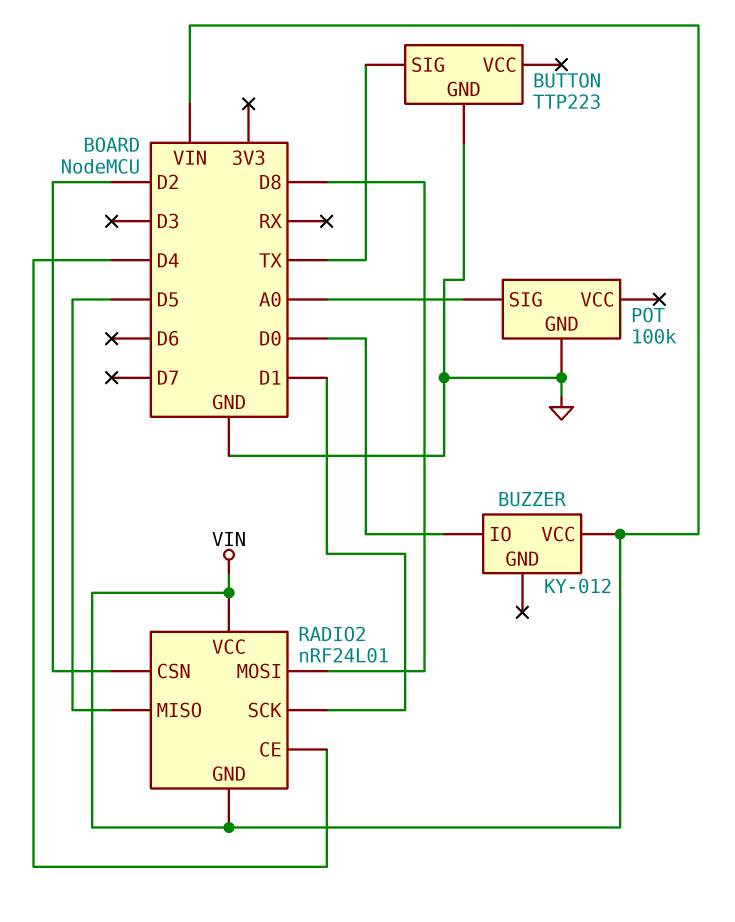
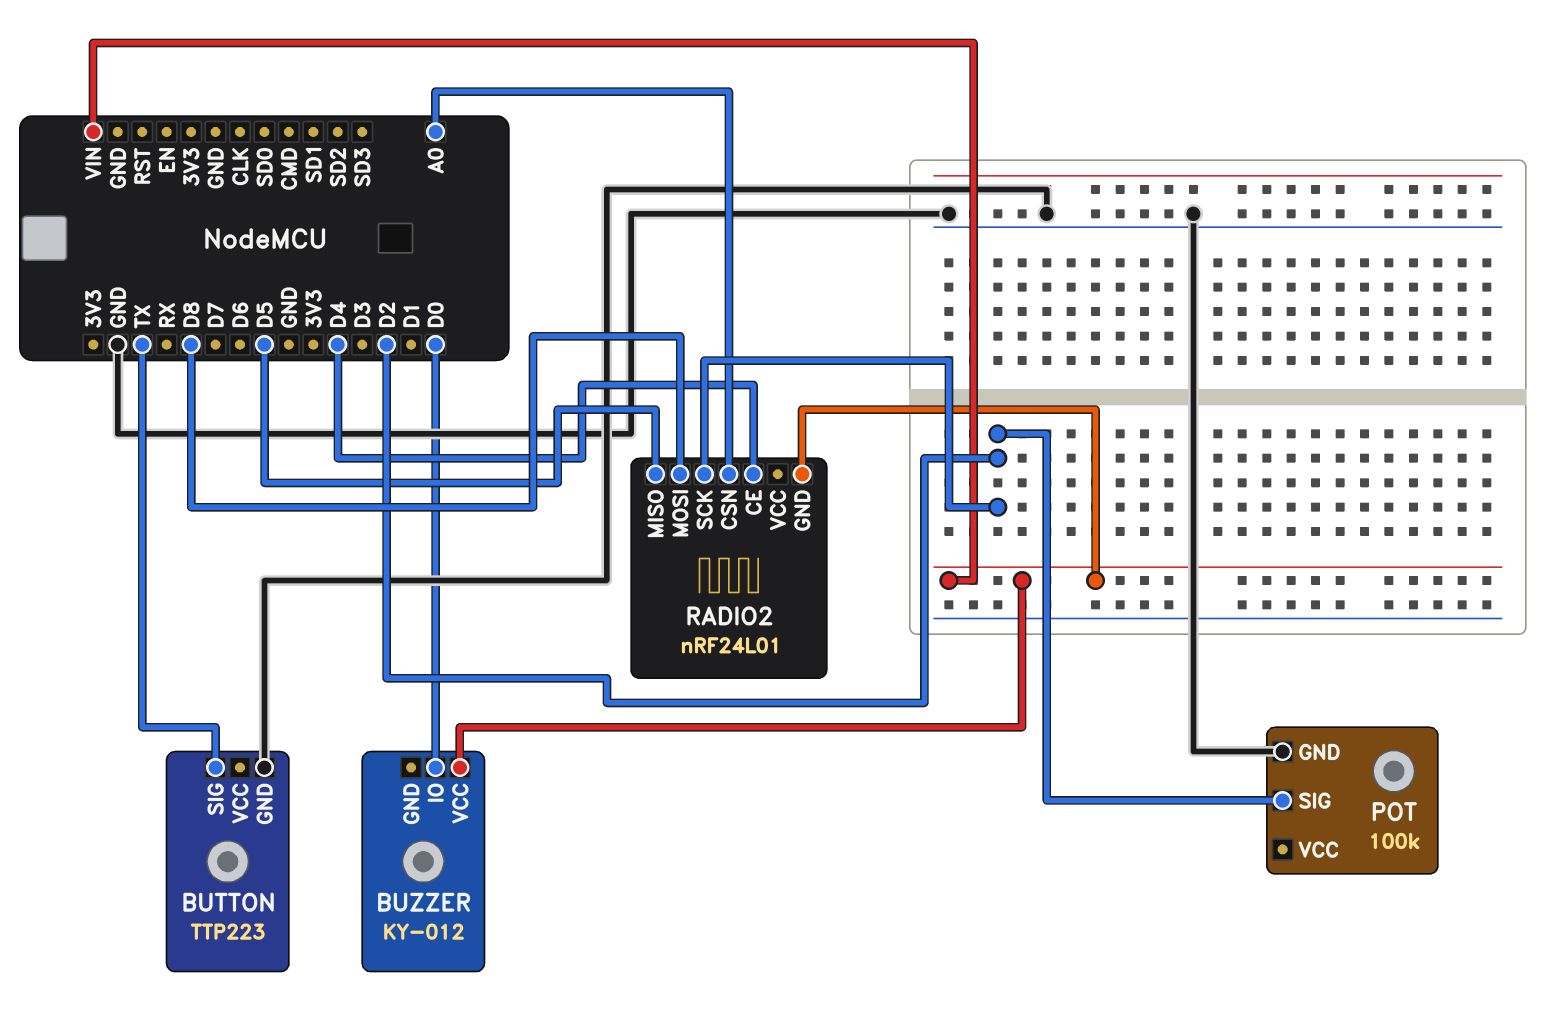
POT pin SIG: A0 -> D2
RADIO2 pin CSN: D2 -> A0
RADIO2 pin SCK: D1 -> D2
RADIO2 pin VCC: VIN -> none

